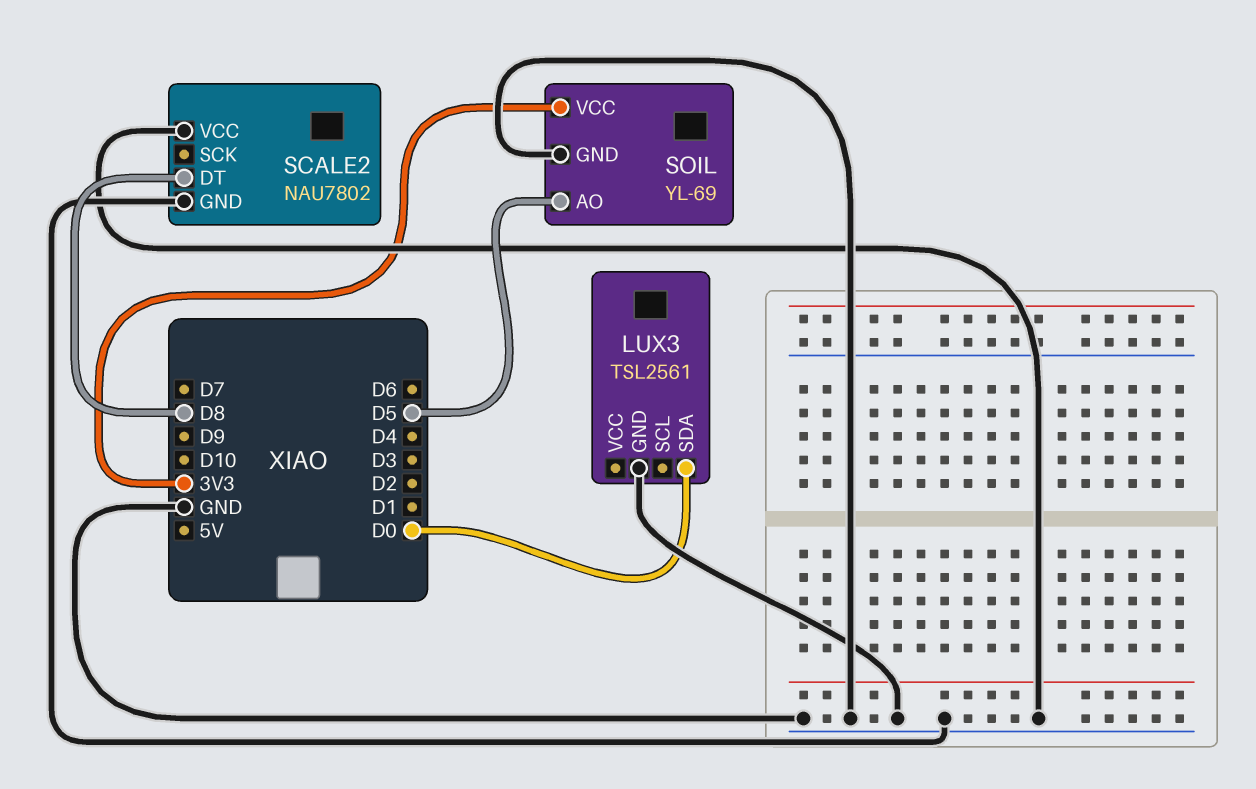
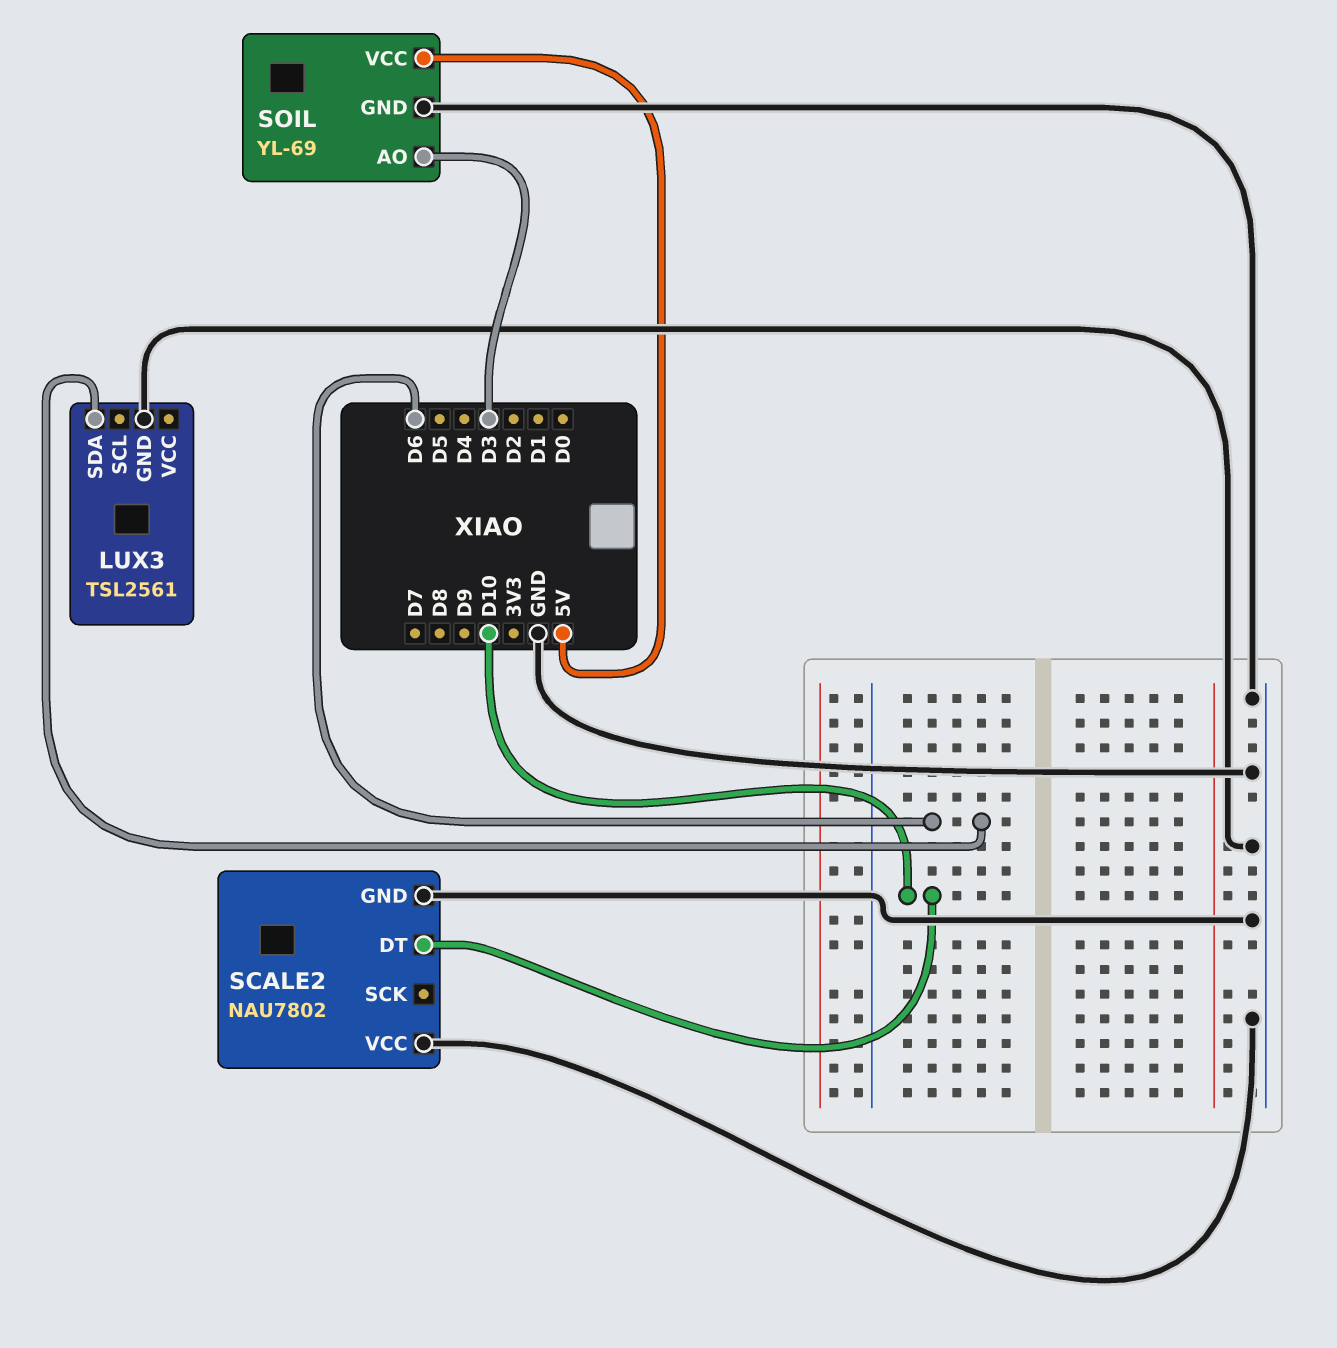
LUX3 pin SDA: D0 -> D6
SCALE2 pin DT: D8 -> D10
SOIL pin AO: D5 -> D3
SOIL pin VCC: 3V3 -> 5V

